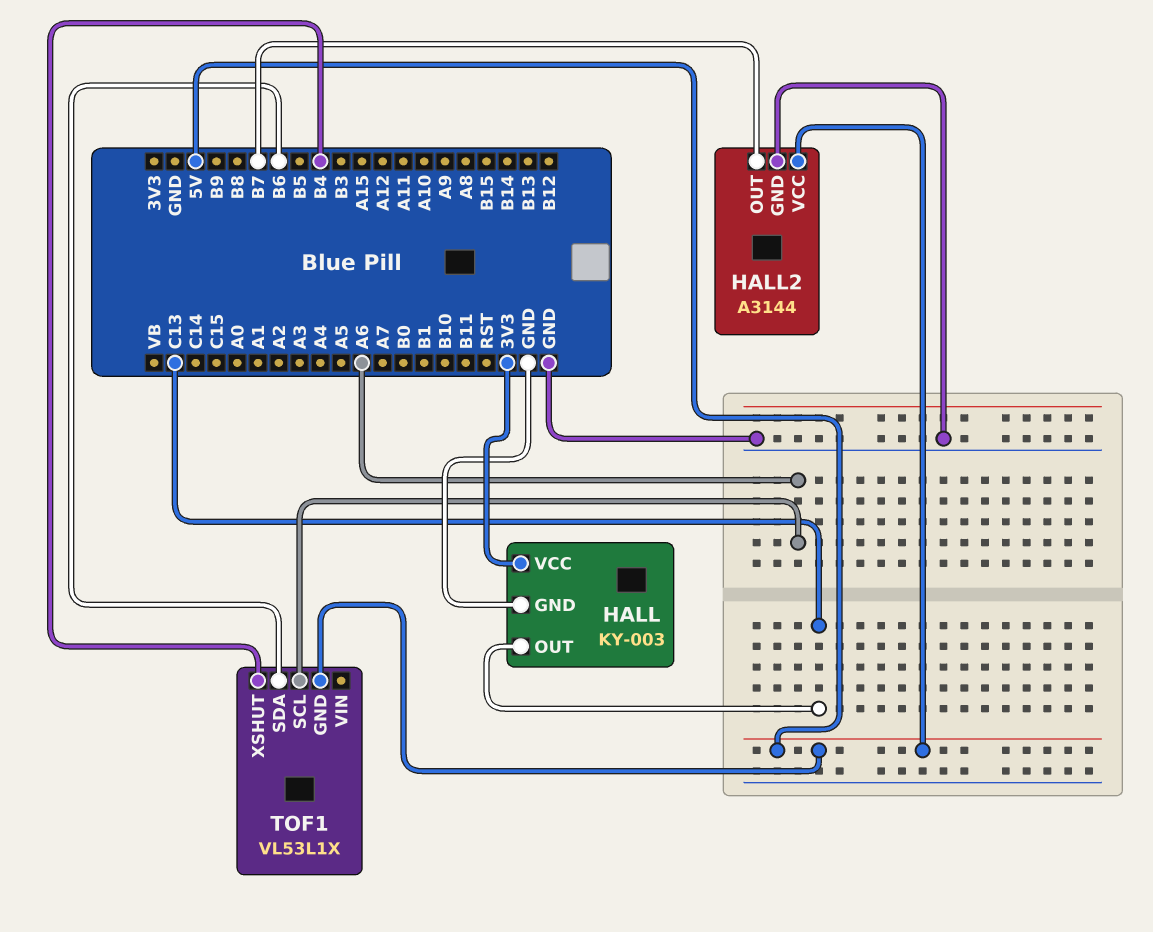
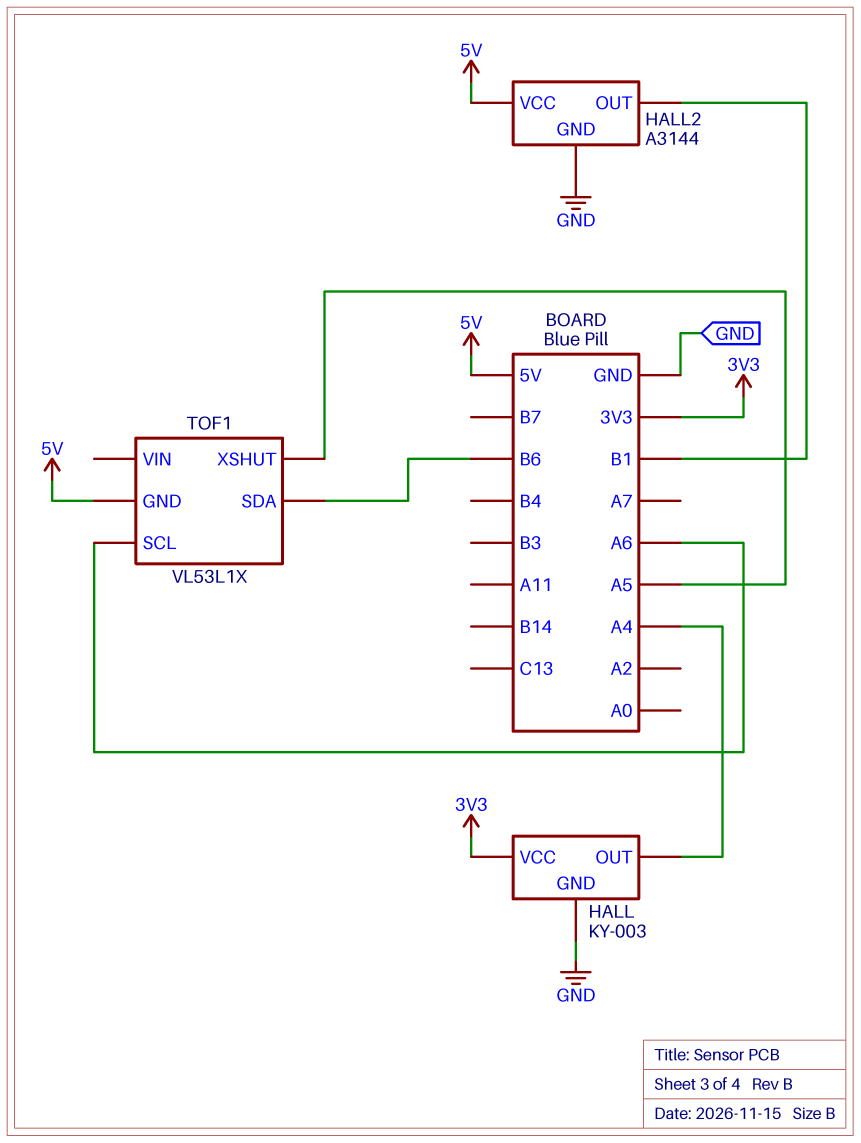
HALL pin OUT: C13 -> A4
HALL2 pin OUT: B7 -> B1
TOF1 pin XSHUT: B4 -> A5

